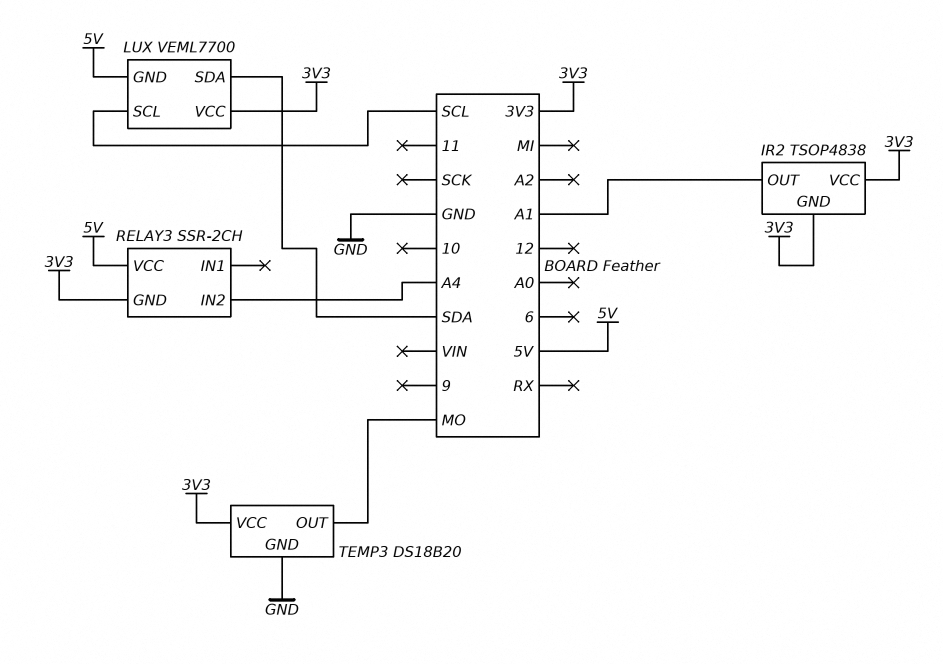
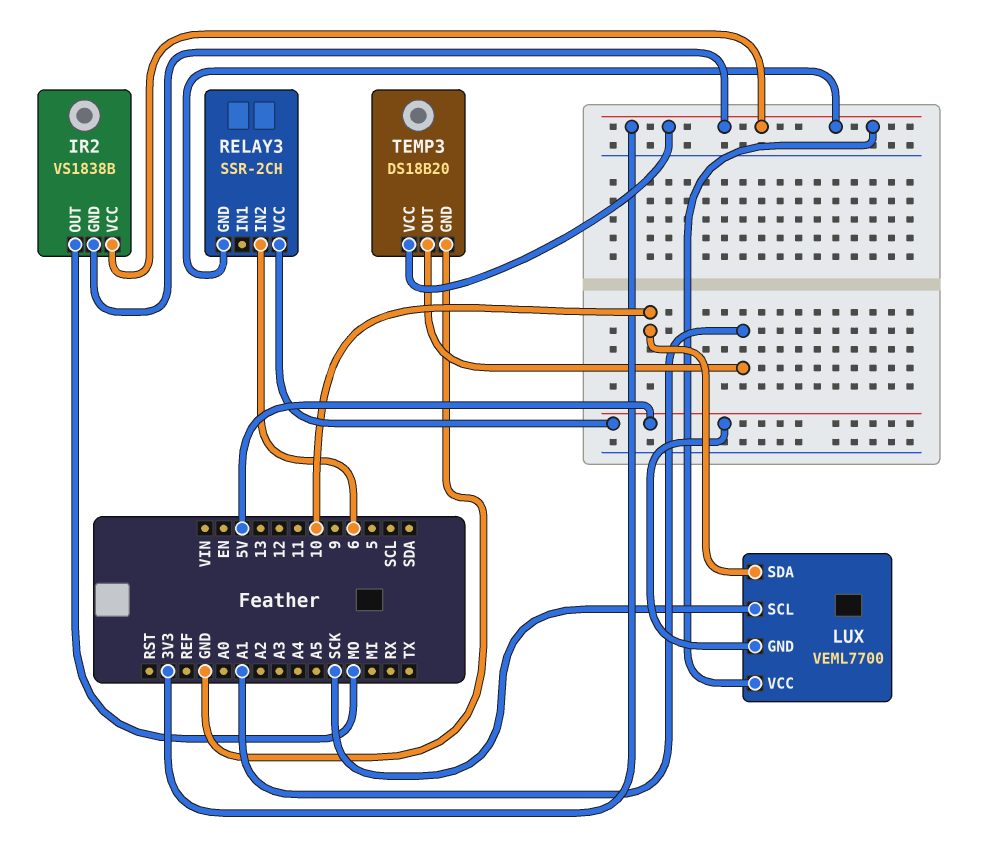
IR2: TSOP4838 -> VS1838B
IR2 pin OUT: A1 -> MO
LUX pin SCL: SCL -> SCK
LUX pin SDA: SDA -> 10
RELAY3 pin IN2: A4 -> 6
TEMP3 pin OUT: MO -> A1

